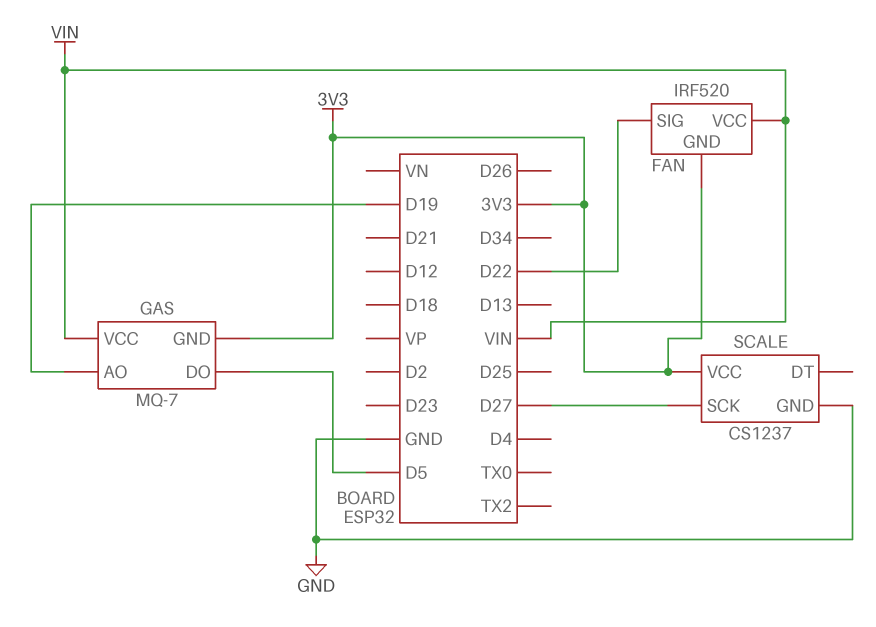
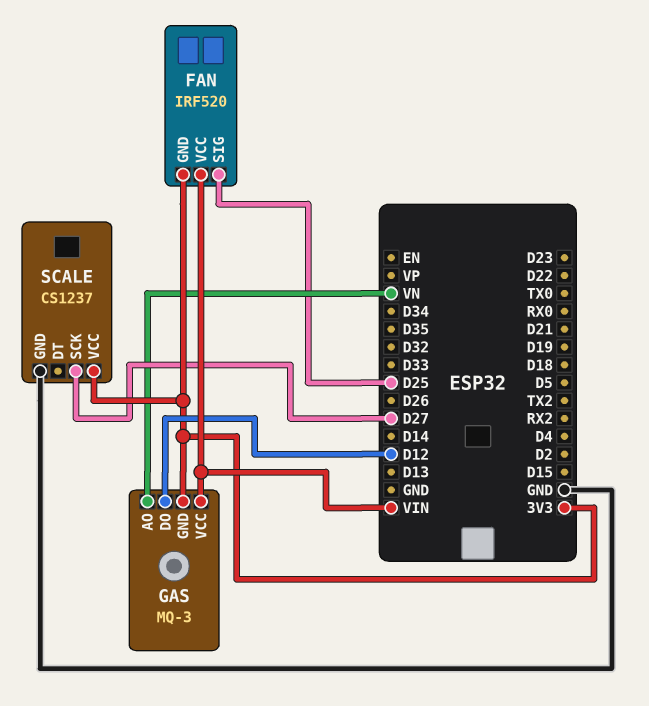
FAN pin SIG: D22 -> D25
GAS: MQ-7 -> MQ-3
GAS pin AO: D19 -> VN
GAS pin DO: D5 -> D12

